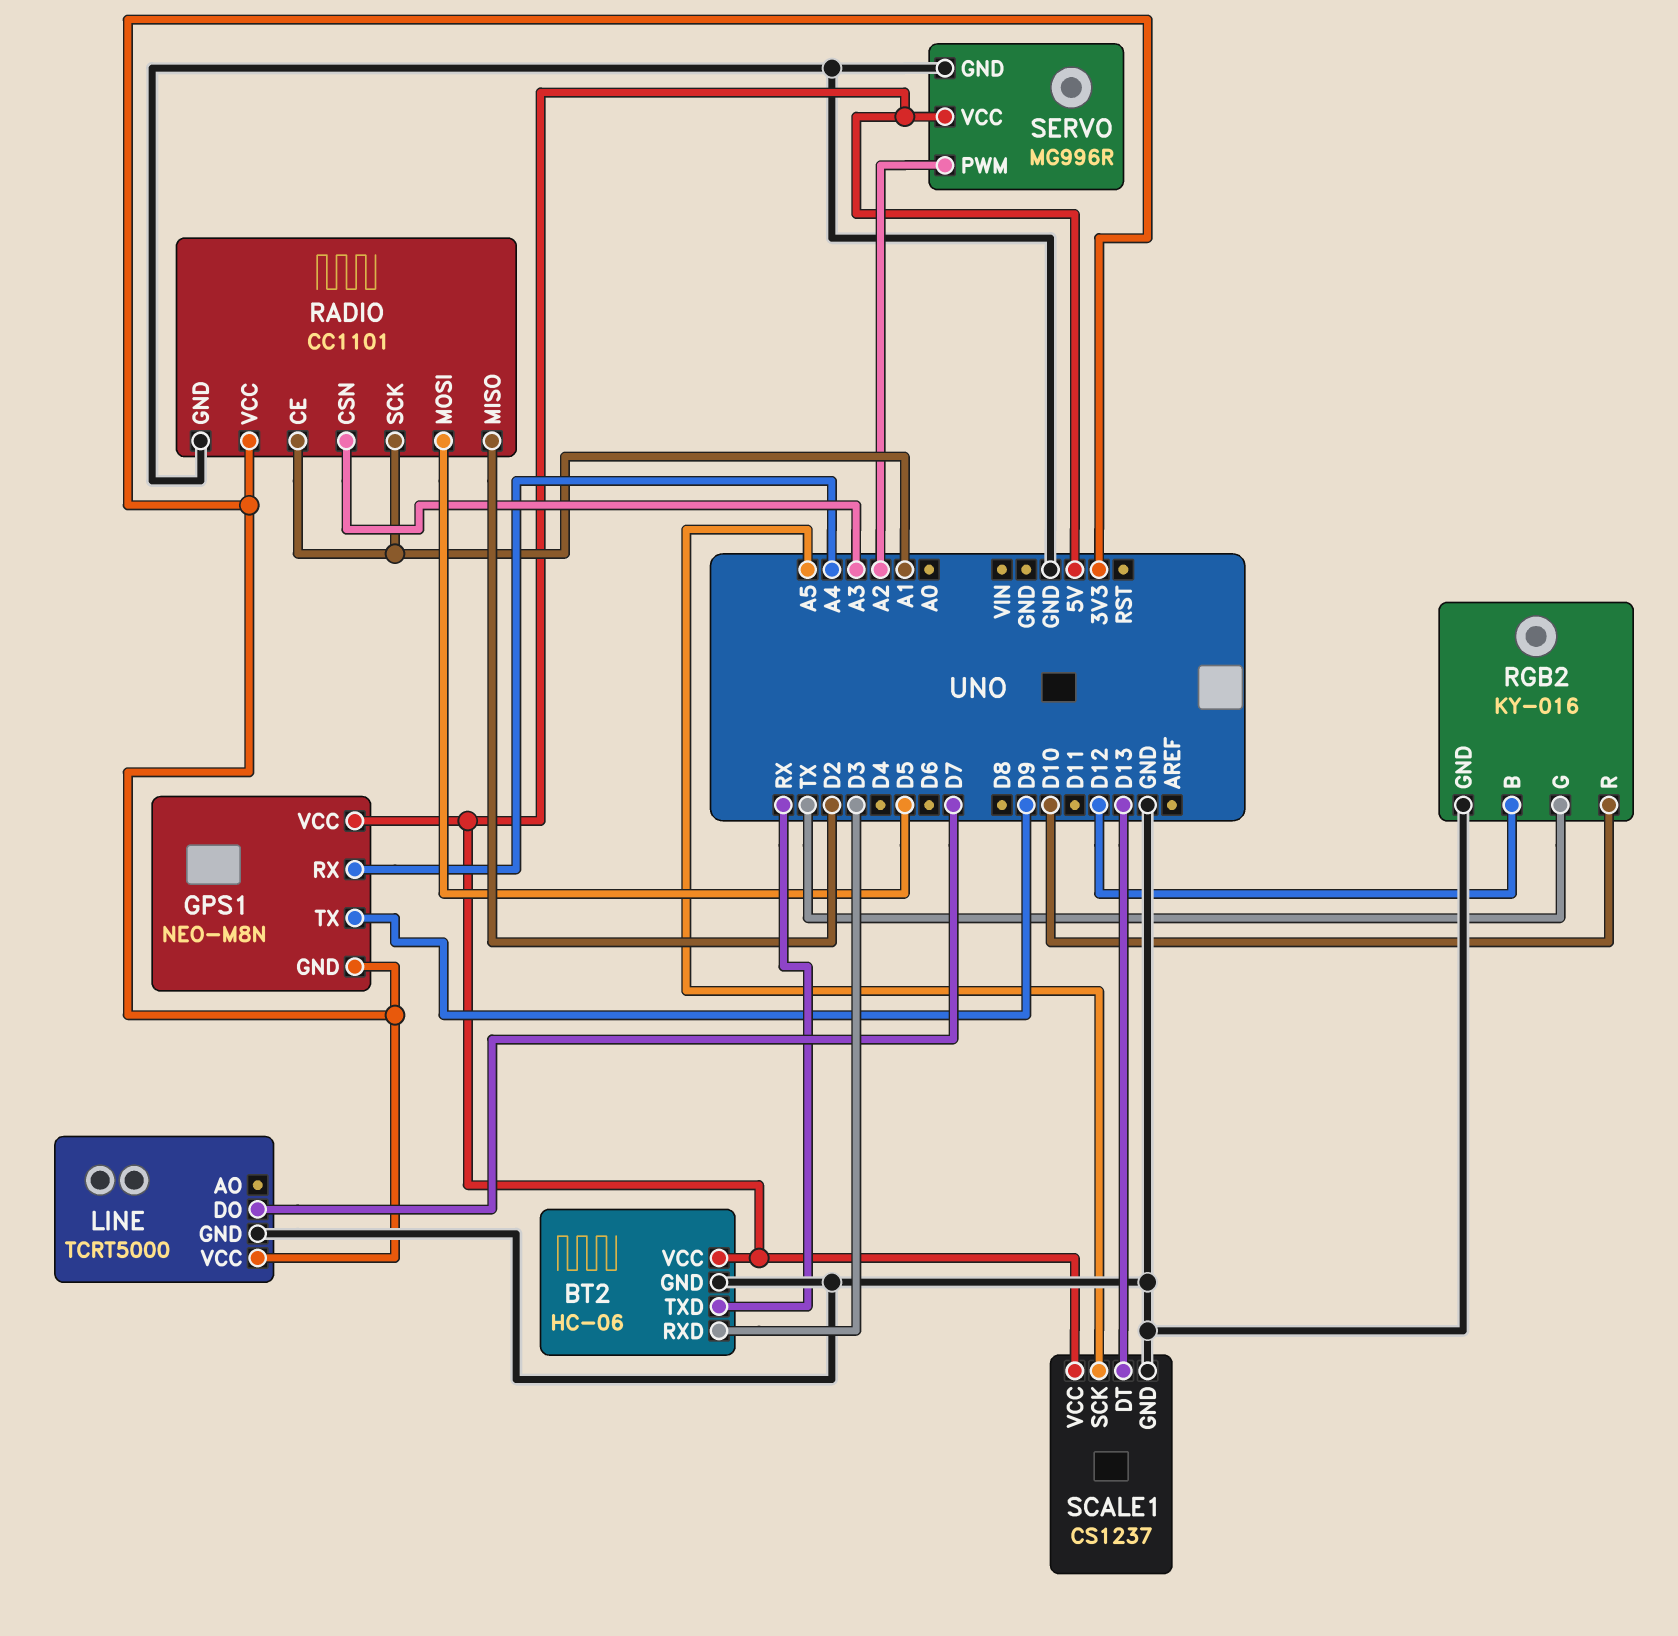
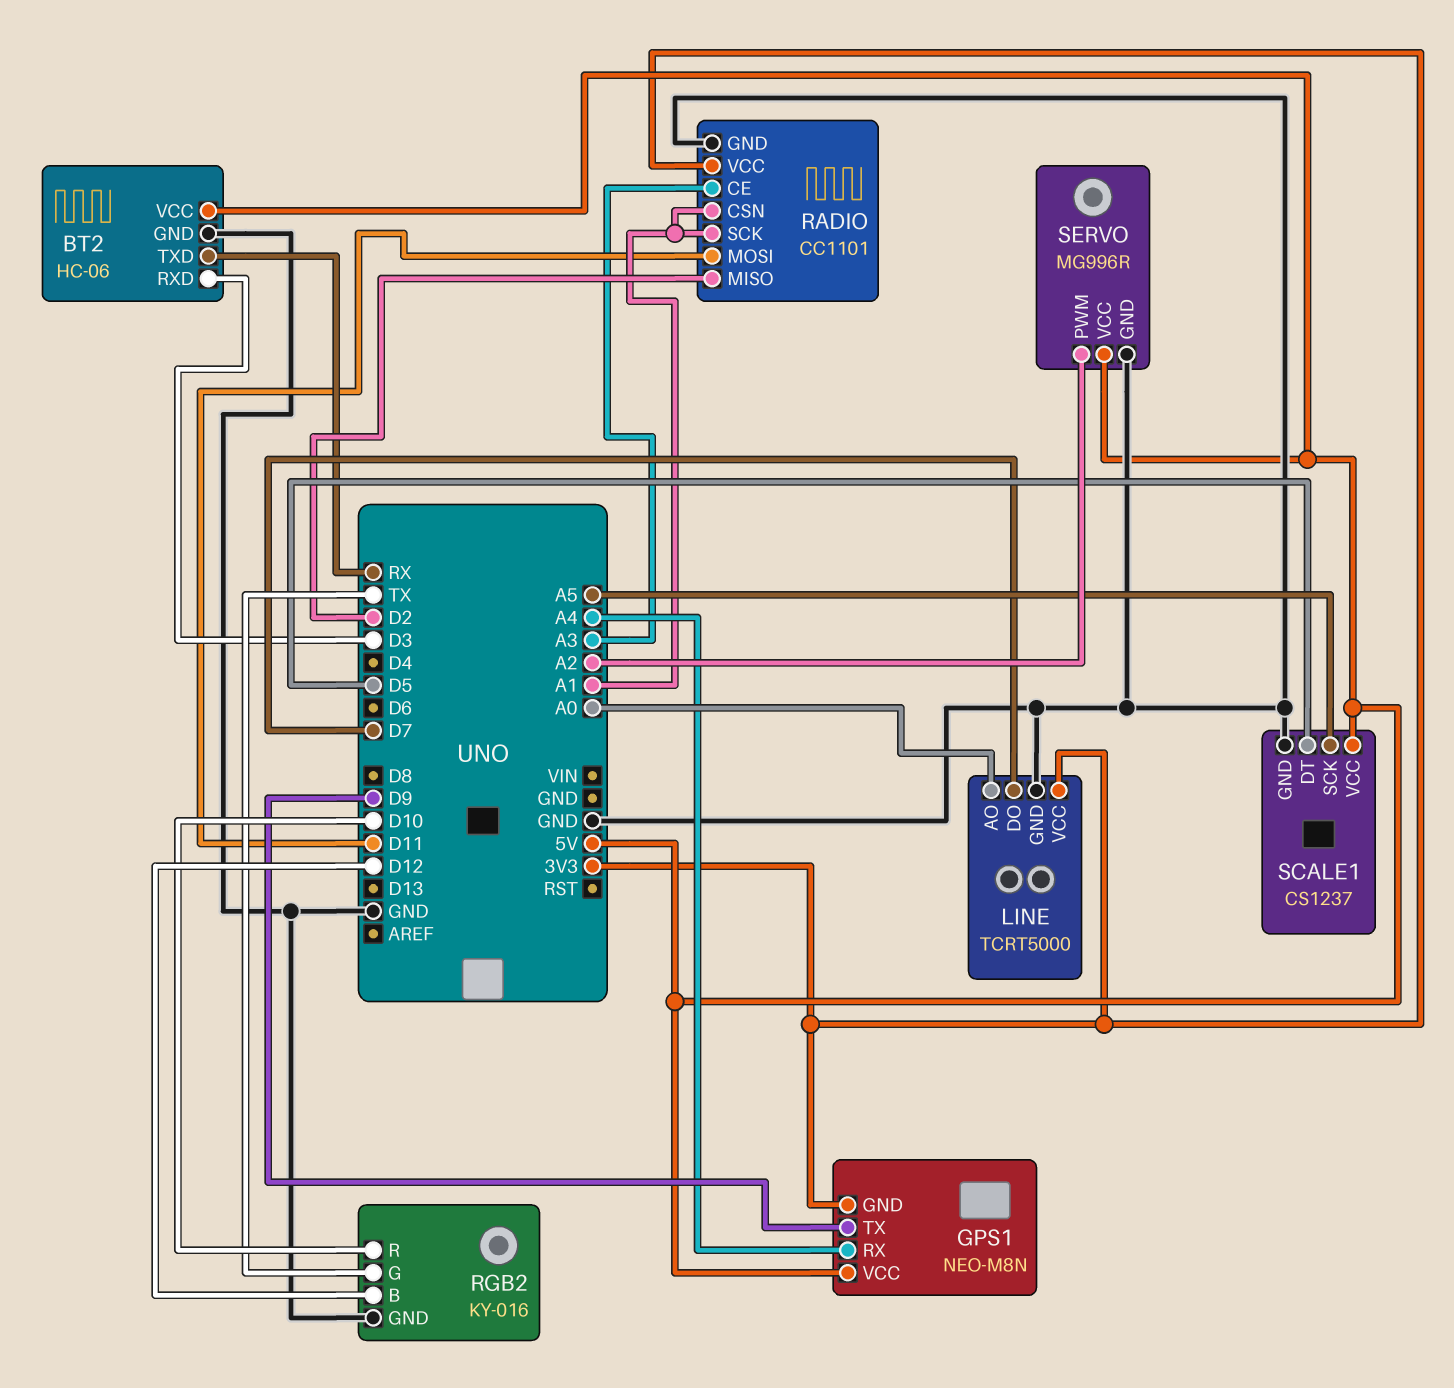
LINE pin AO: none -> A0
RADIO pin CE: A1 -> A3
RADIO pin CSN: A3 -> A1
RADIO pin MOSI: D5 -> D11
SCALE1 pin DT: D13 -> D5

